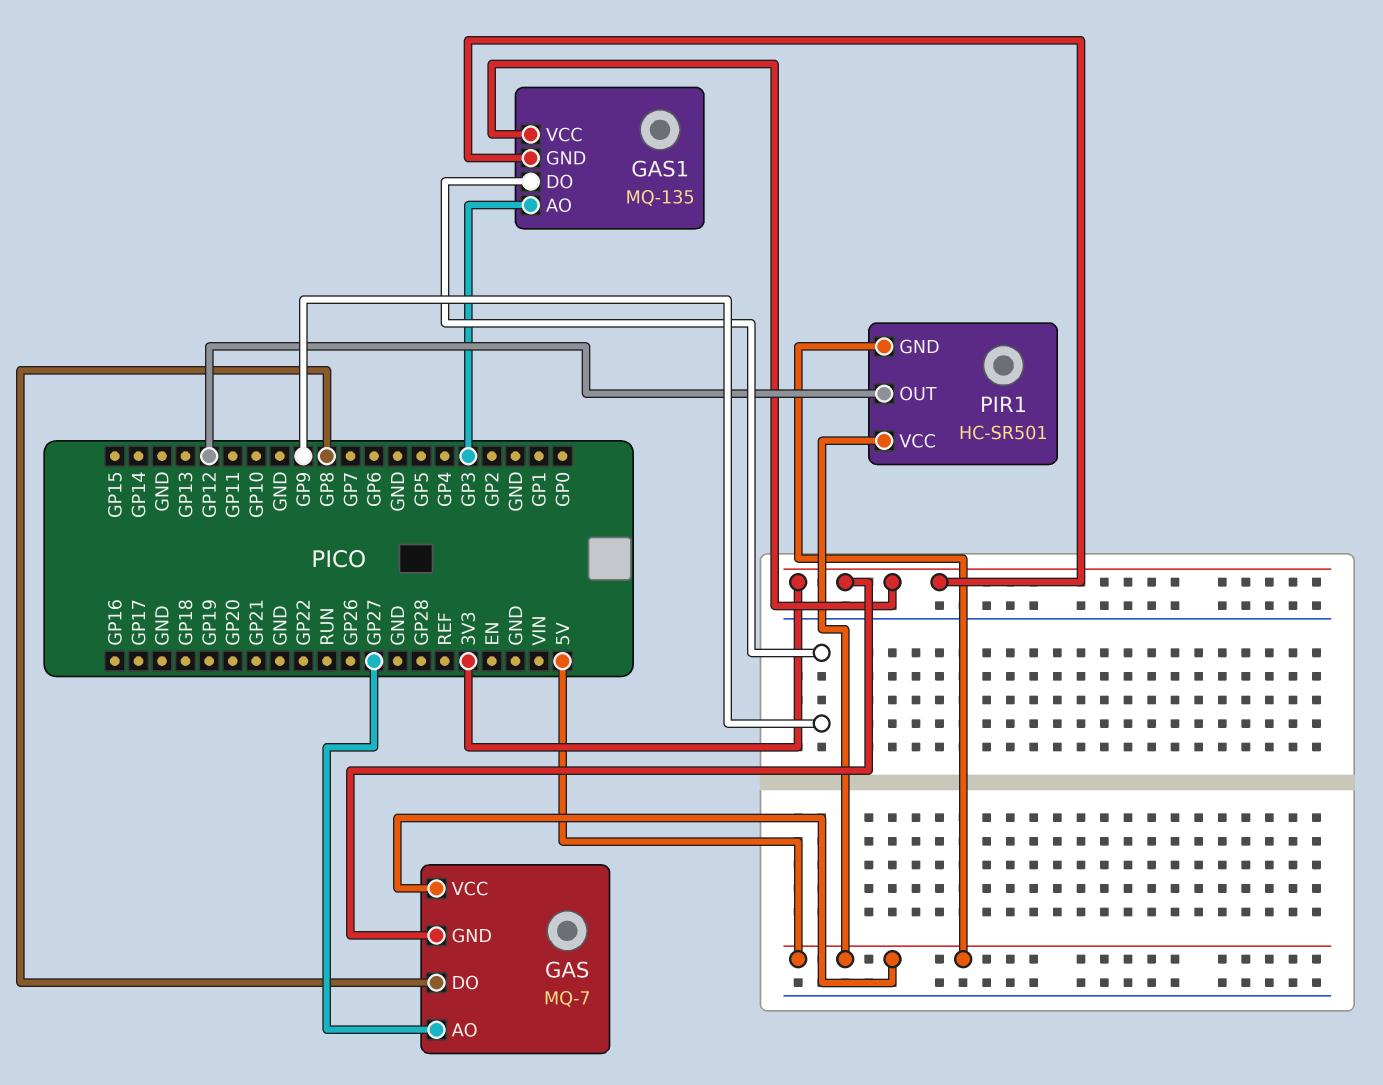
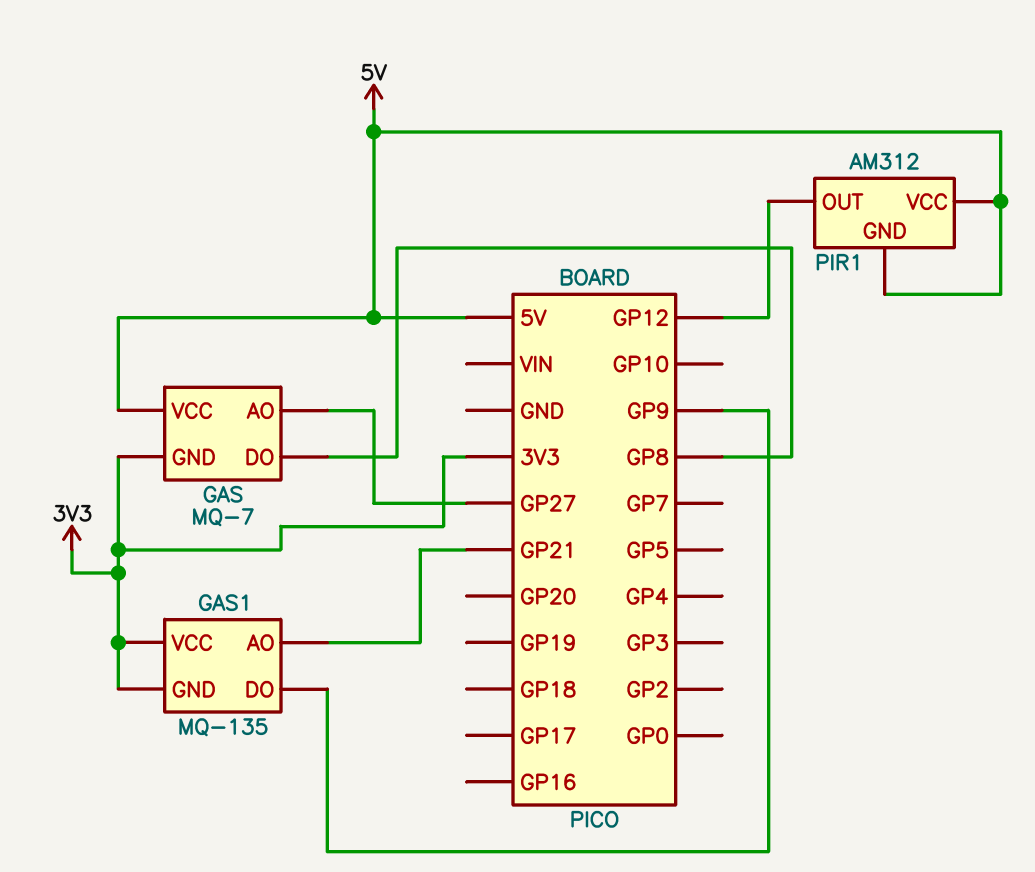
GAS1 pin AO: GP3 -> GP21
PIR1: HC-SR501 -> AM312

